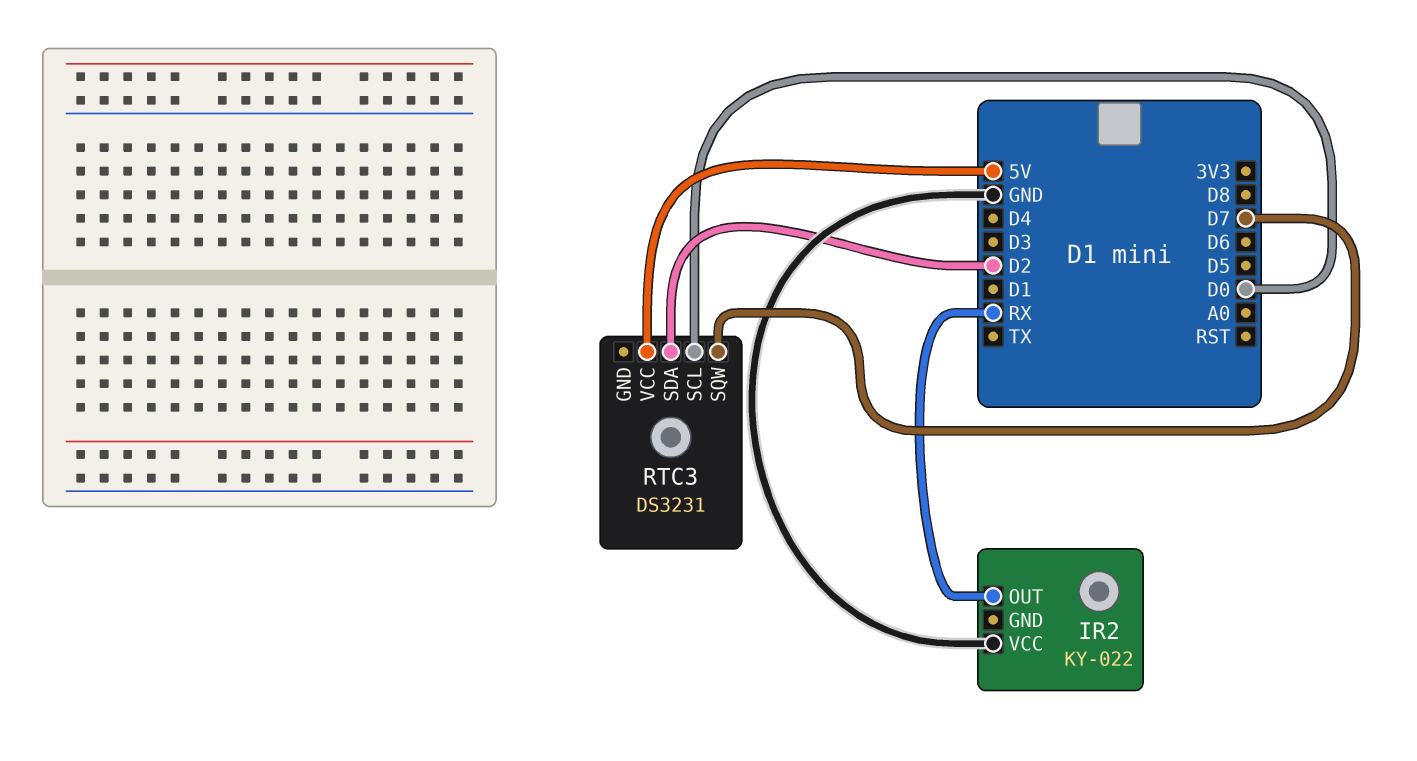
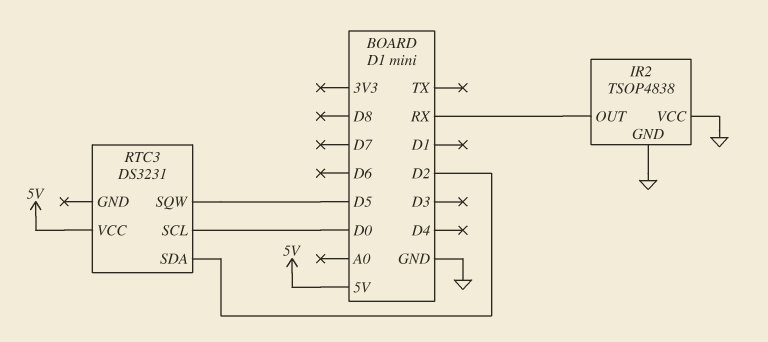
IR2: KY-022 -> TSOP4838
IR2 pin GND: none -> GND
RTC3 pin SQW: D7 -> D5

